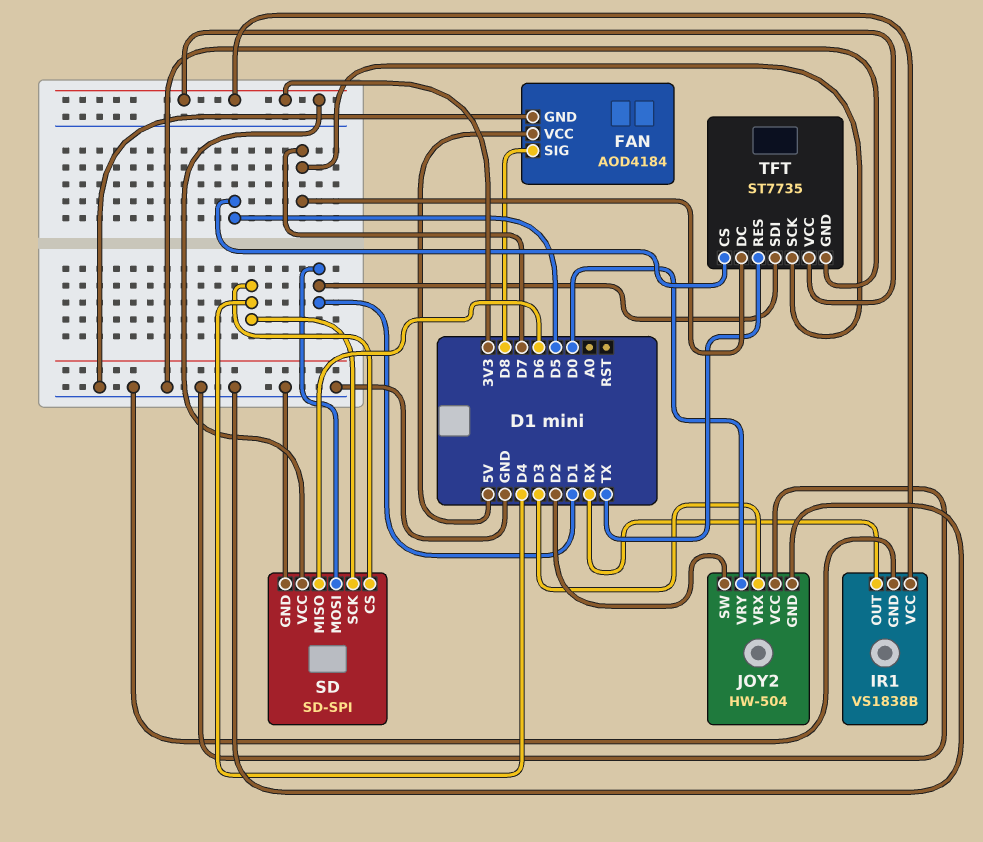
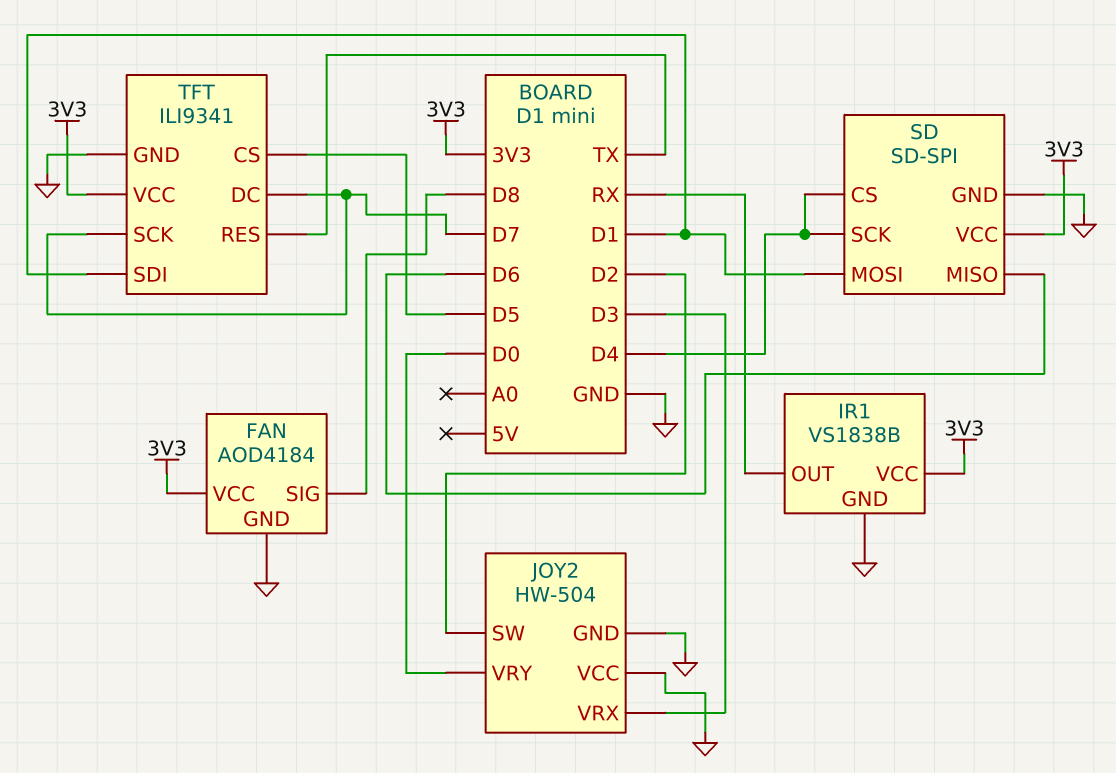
FAN pin VCC: 5V -> 3V3
TFT: ST7735 -> ILI9341

